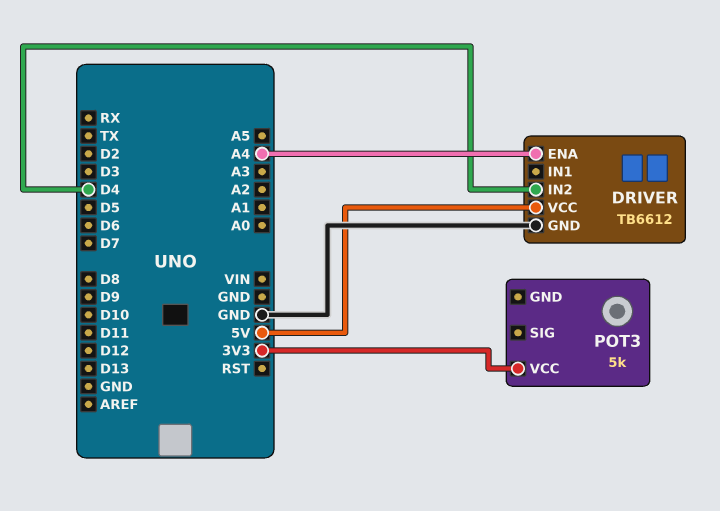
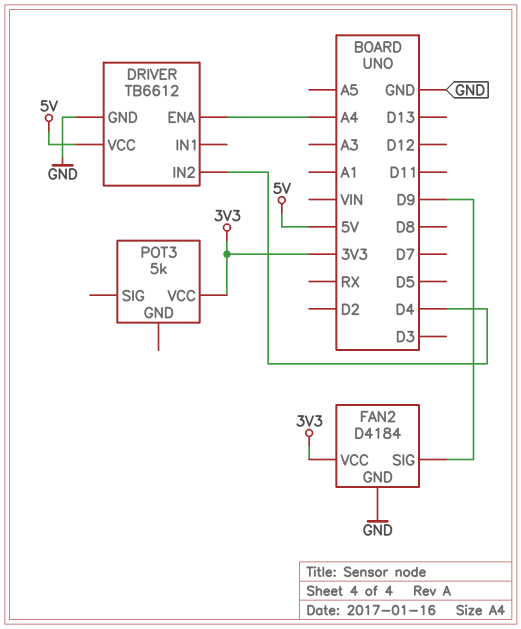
FAN2: none -> D4184
FAN2 pin GND: none -> GND
FAN2 pin SIG: none -> D9
FAN2 pin VCC: none -> 3V3

